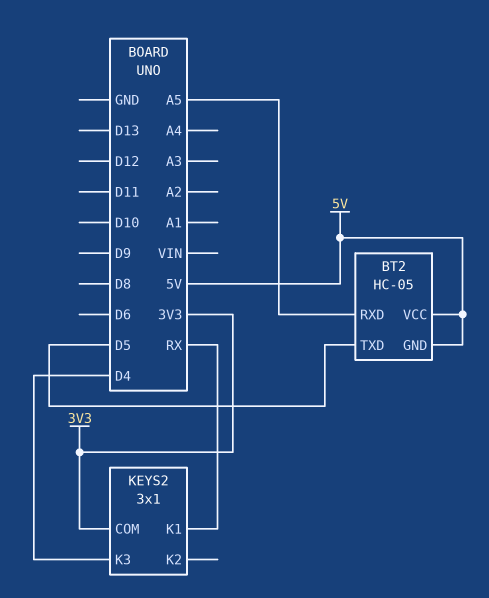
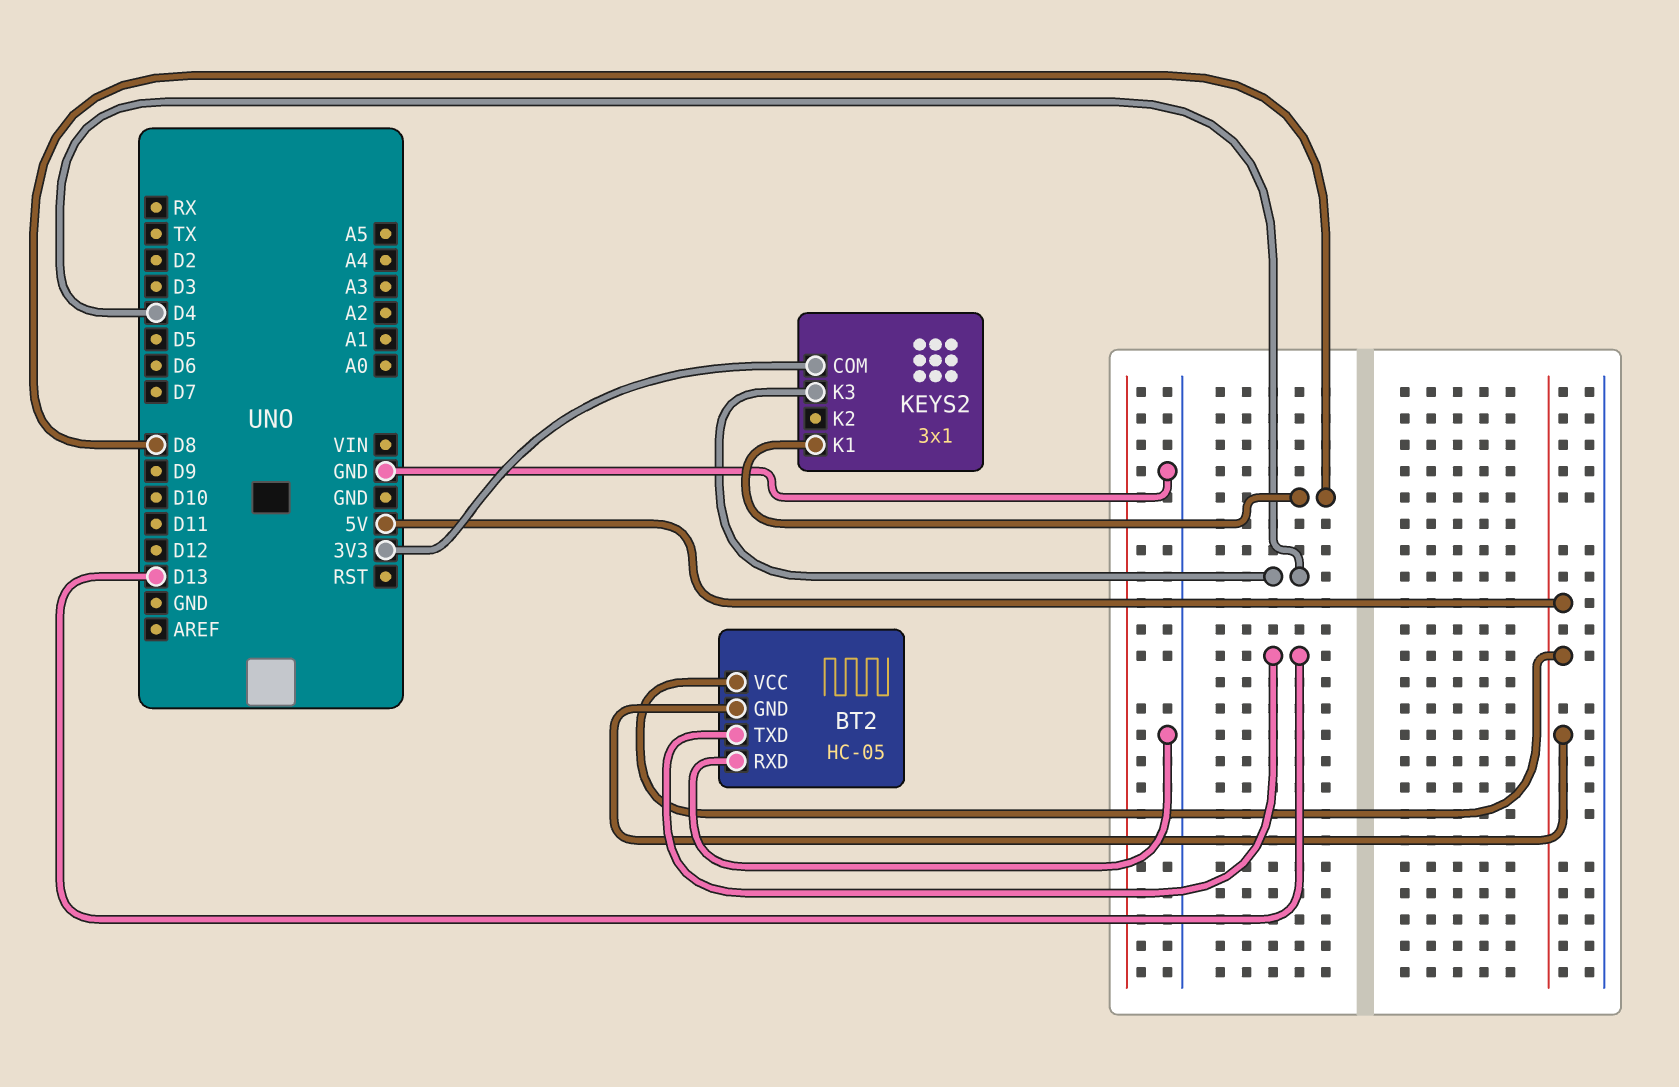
BT2 pin RXD: A5 -> GND
BT2 pin TXD: D5 -> D13
KEYS2 pin K1: RX -> D8

